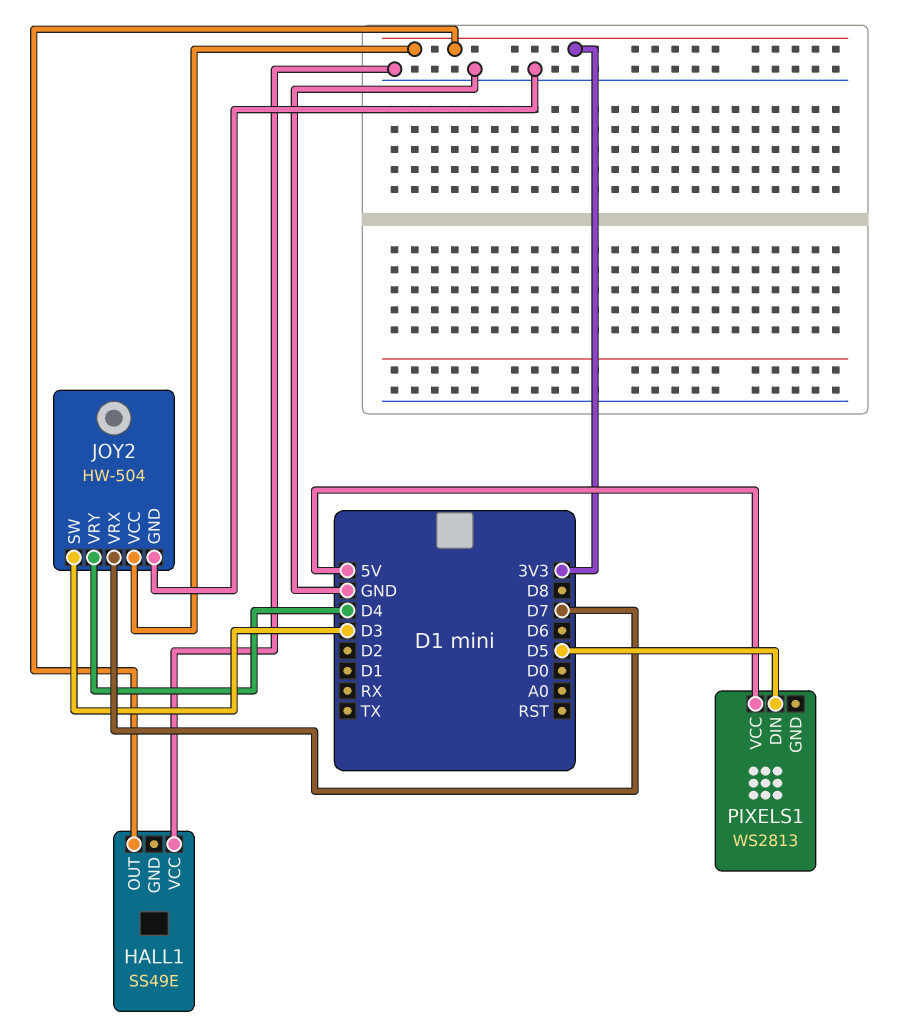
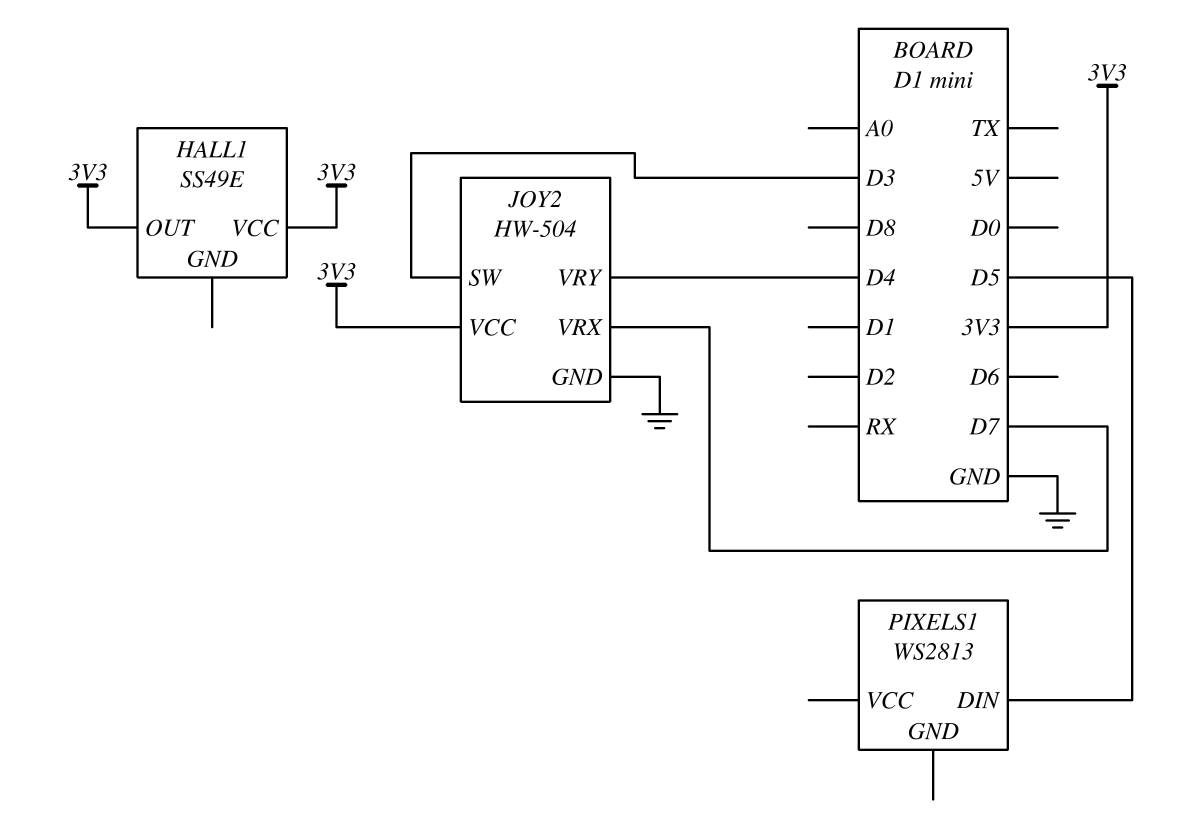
HALL1 pin VCC: GND -> 3V3
PIXELS1 pin VCC: 5V -> none

